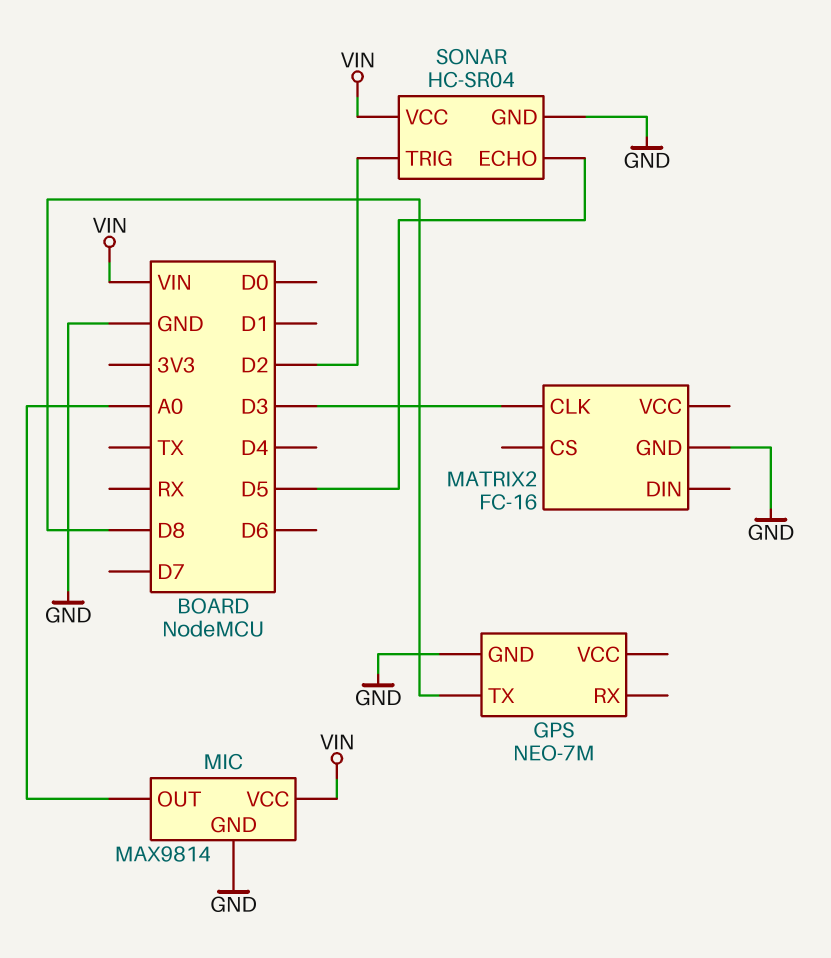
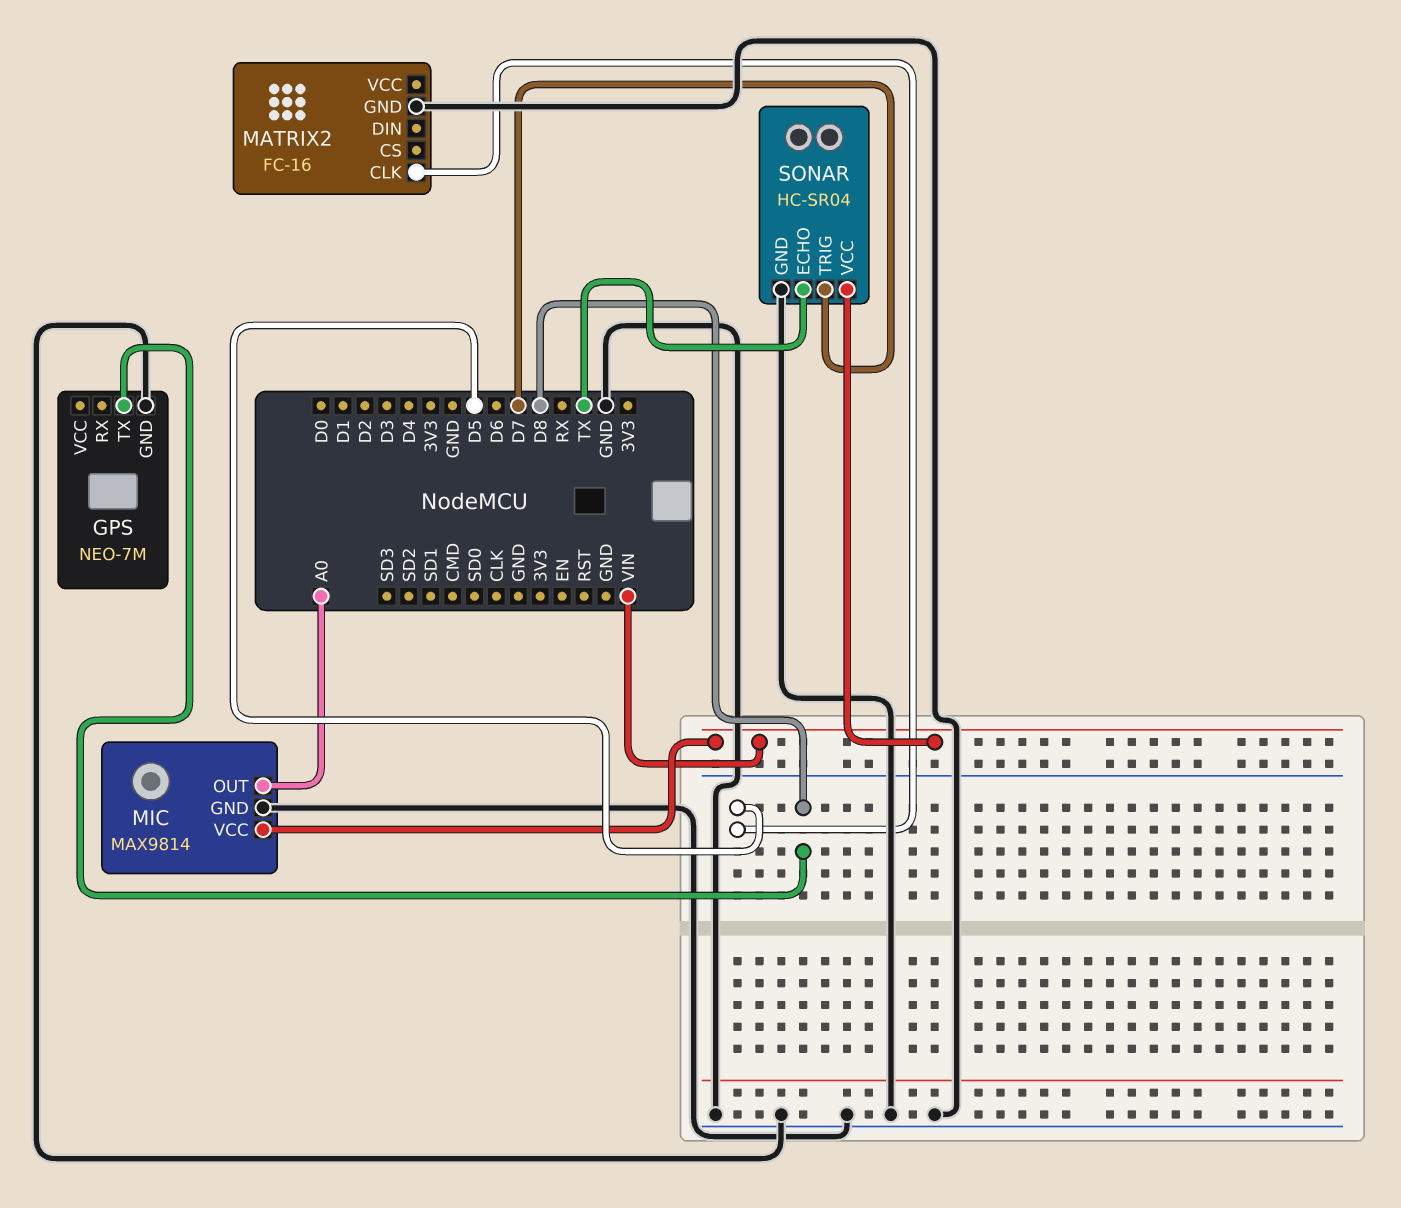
MATRIX2 pin CLK: D3 -> D5
SONAR pin ECHO: D5 -> TX
SONAR pin TRIG: D2 -> D7

